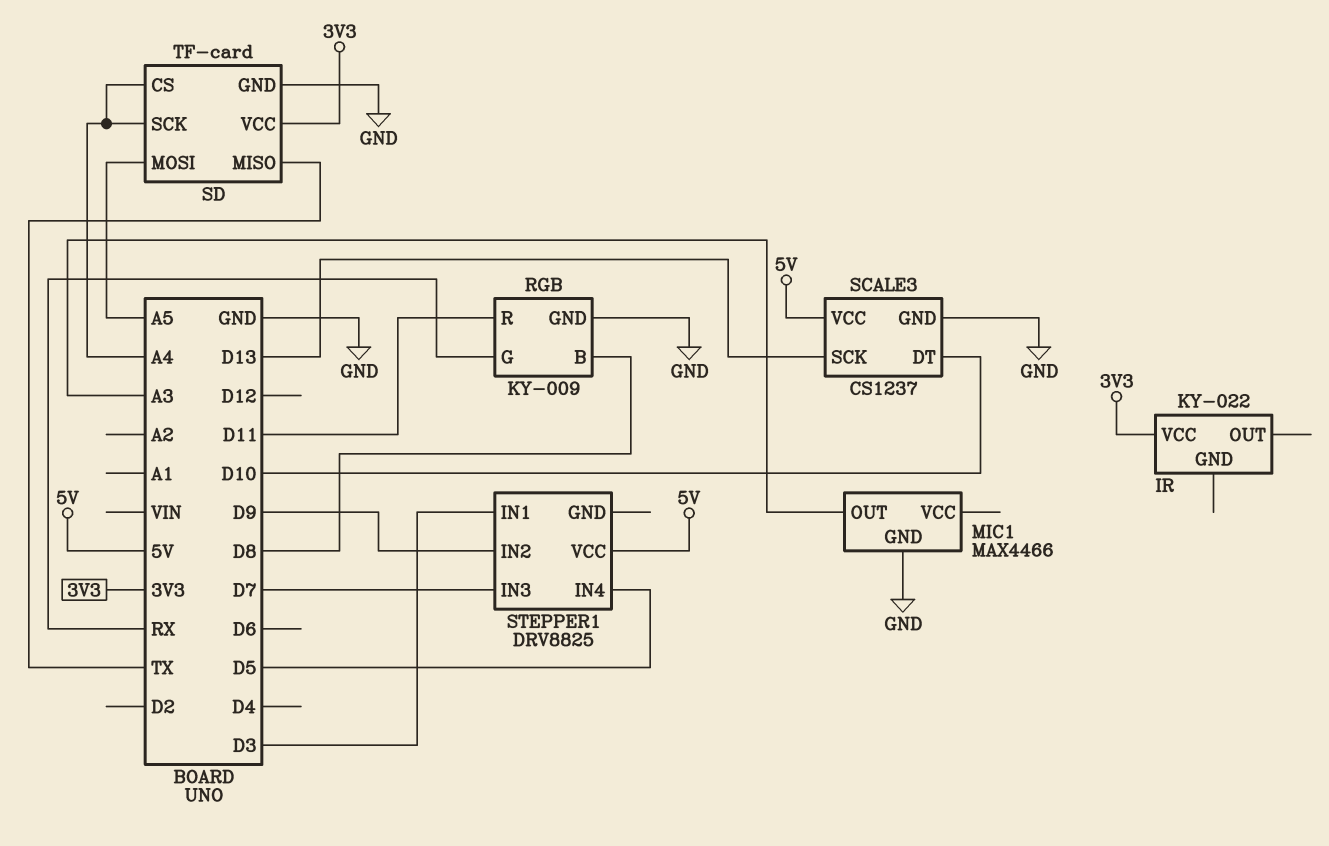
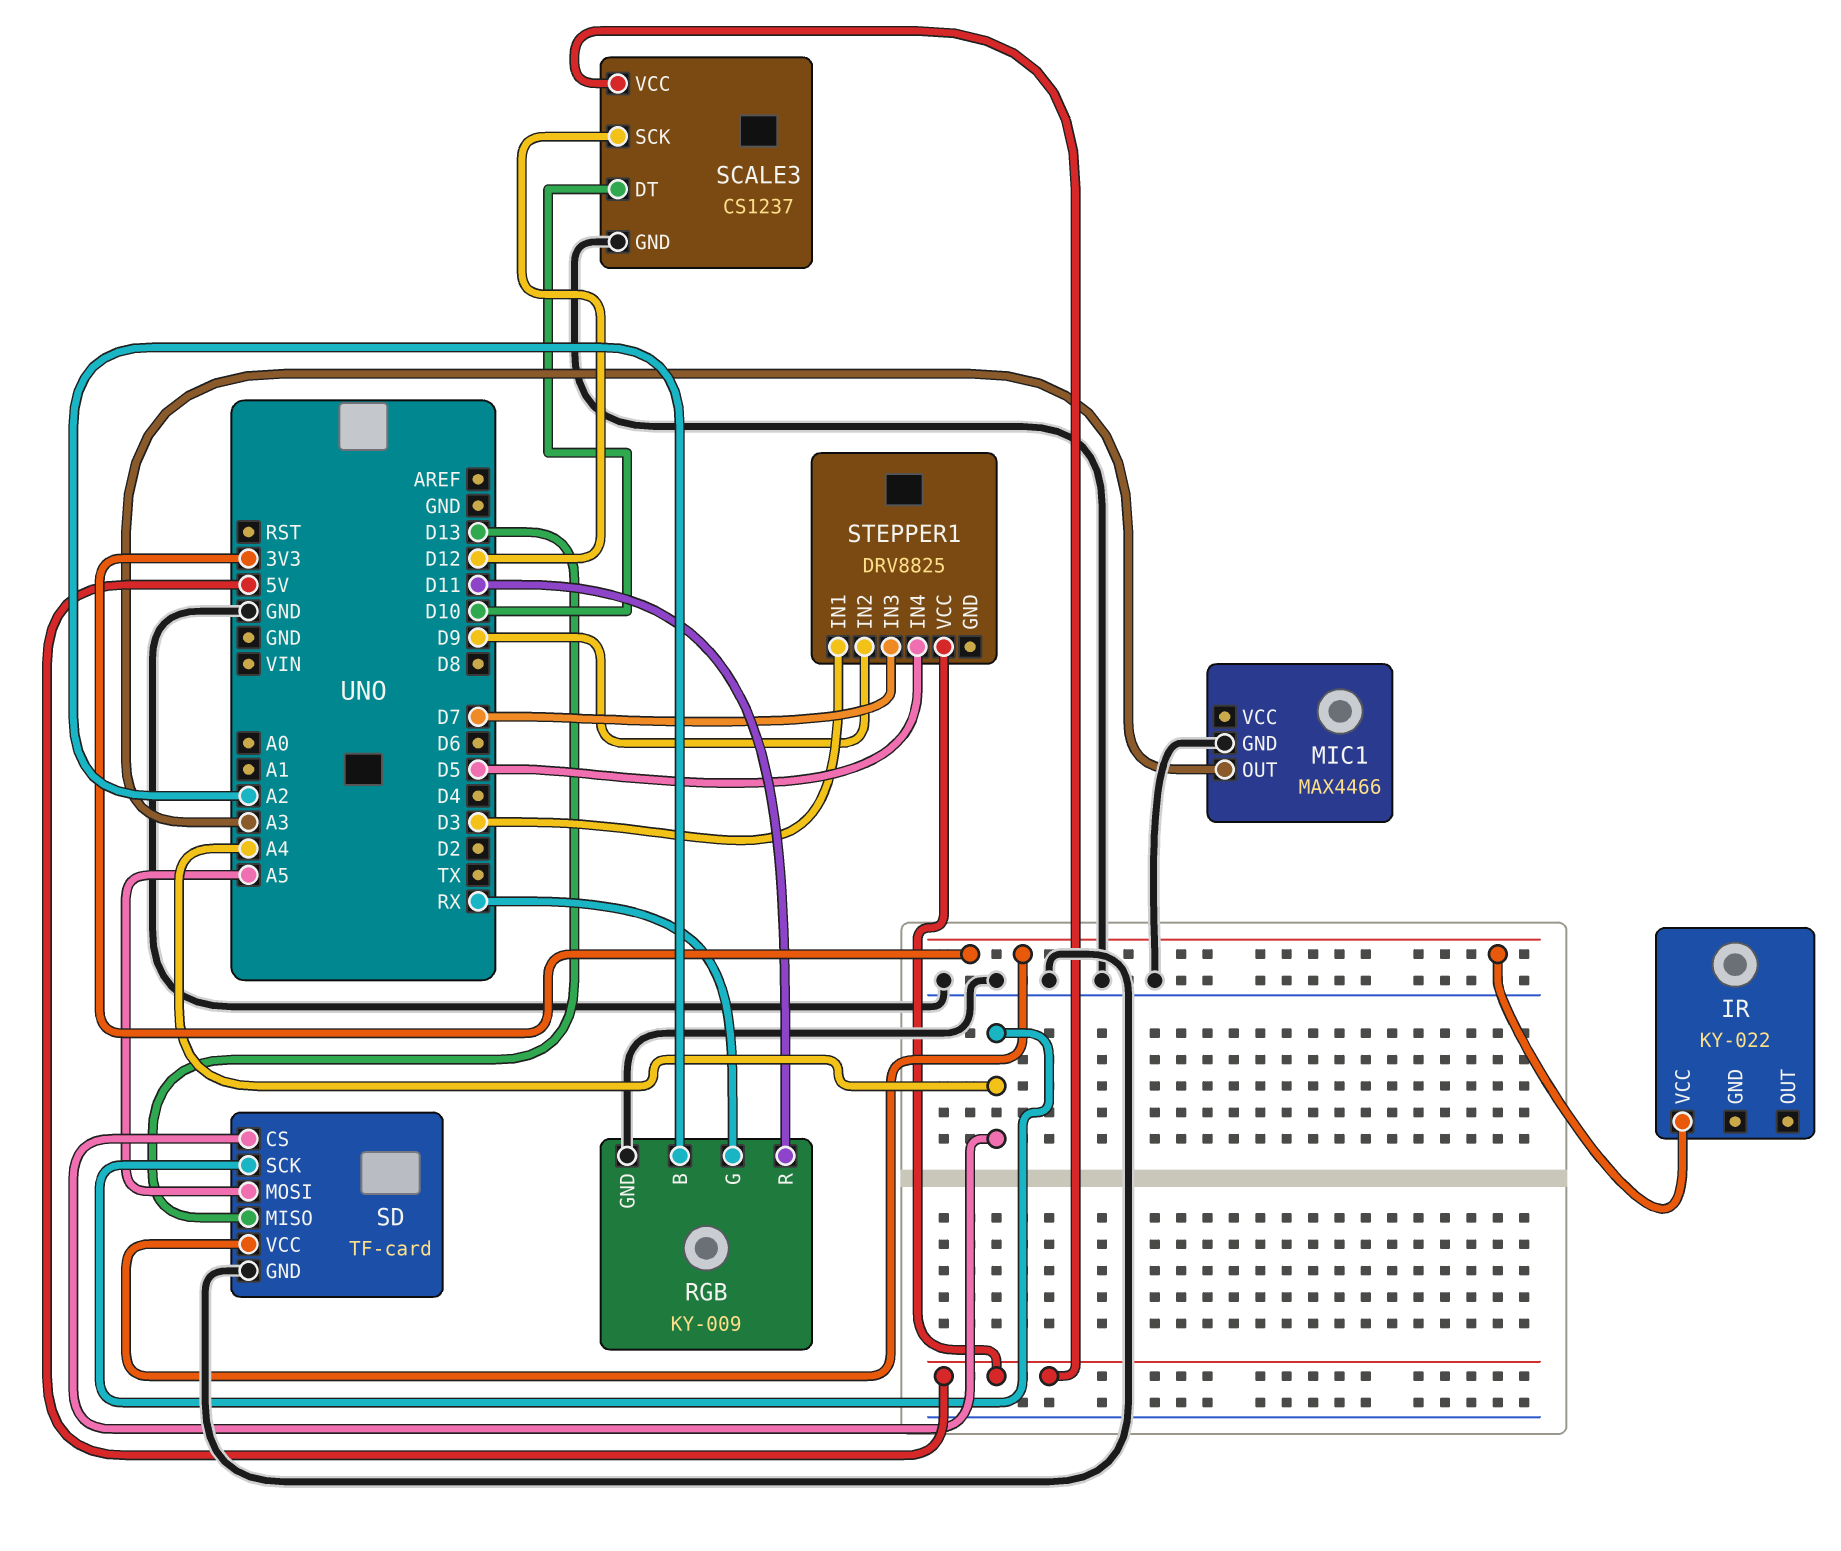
RGB pin B: D8 -> A2
SCALE3 pin SCK: D13 -> D12
SD pin MISO: TX -> D13

